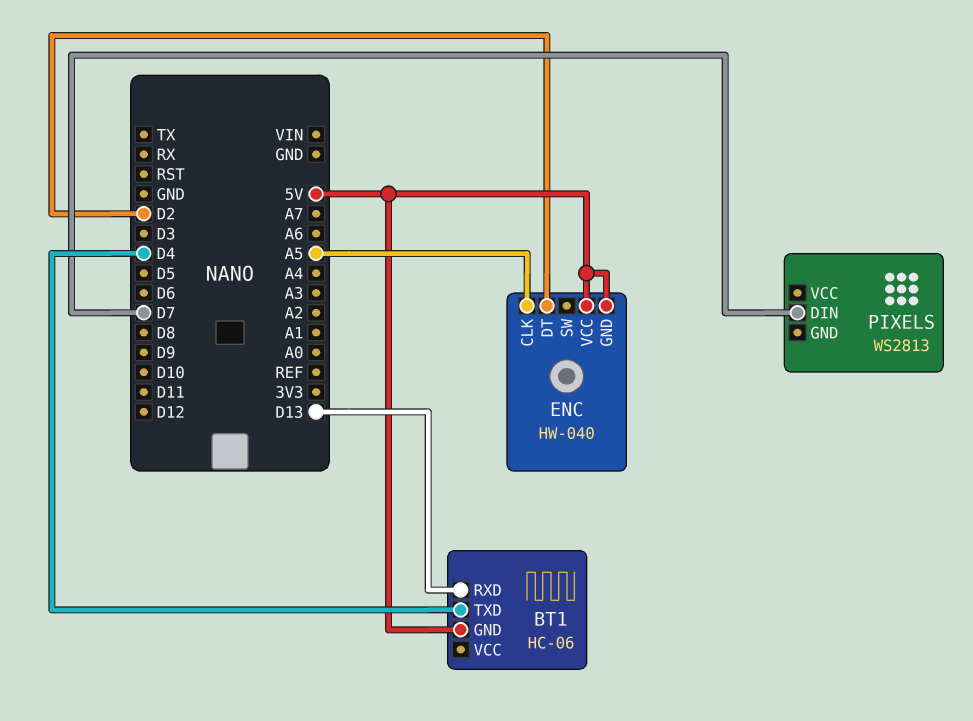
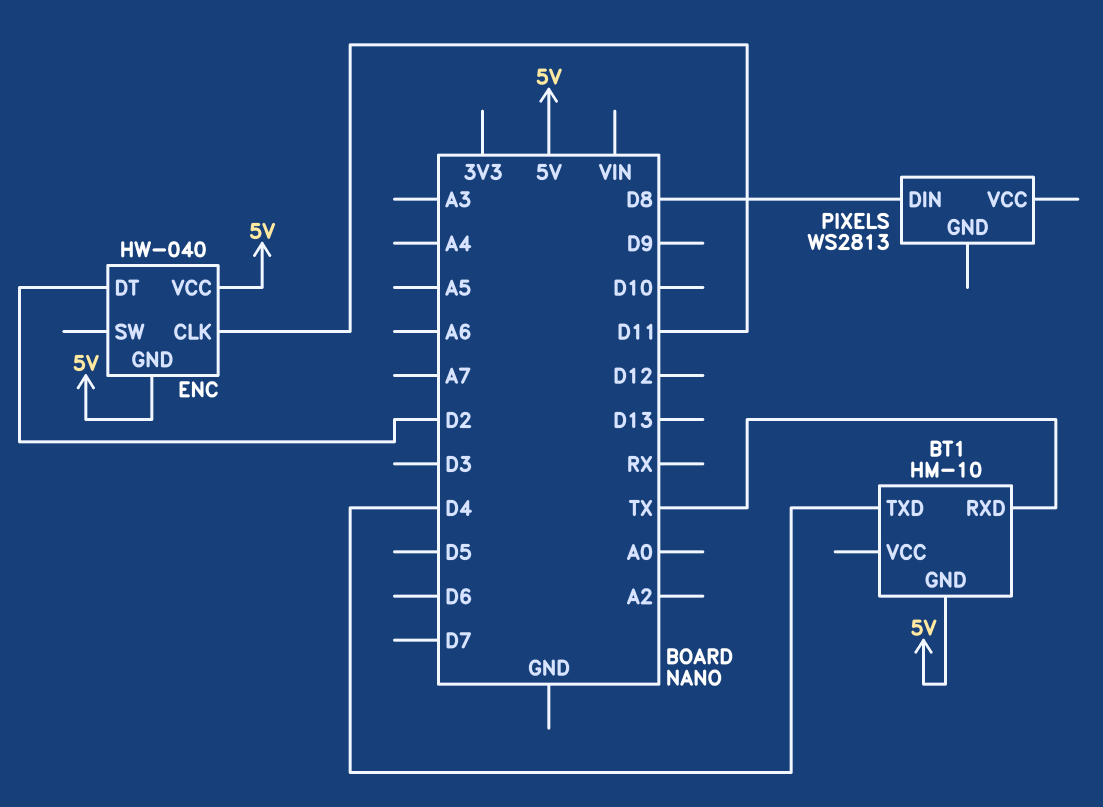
BT1: HC-06 -> HM-10
BT1 pin RXD: D13 -> TX
ENC pin CLK: A5 -> D11
PIXELS pin DIN: D7 -> D8

